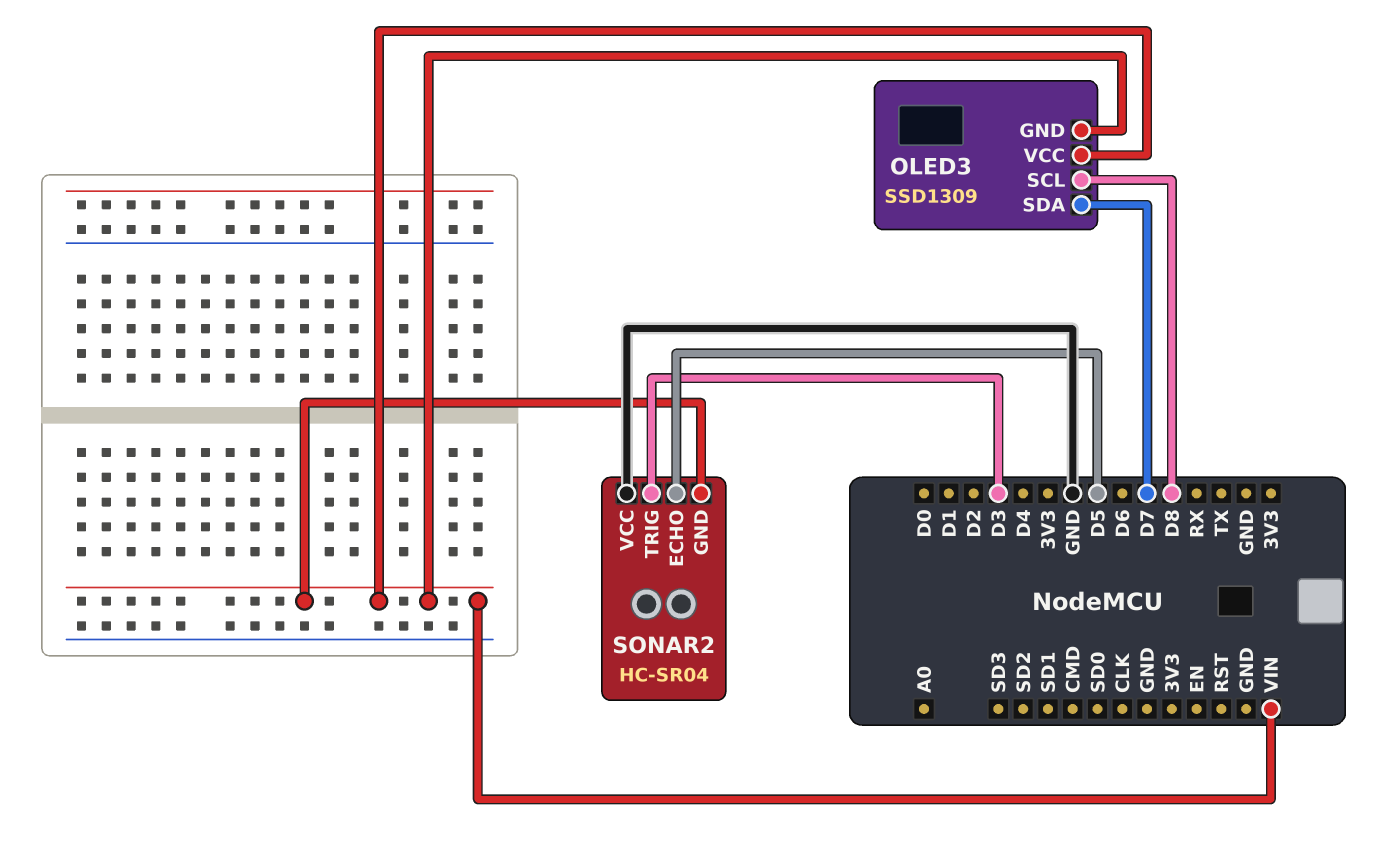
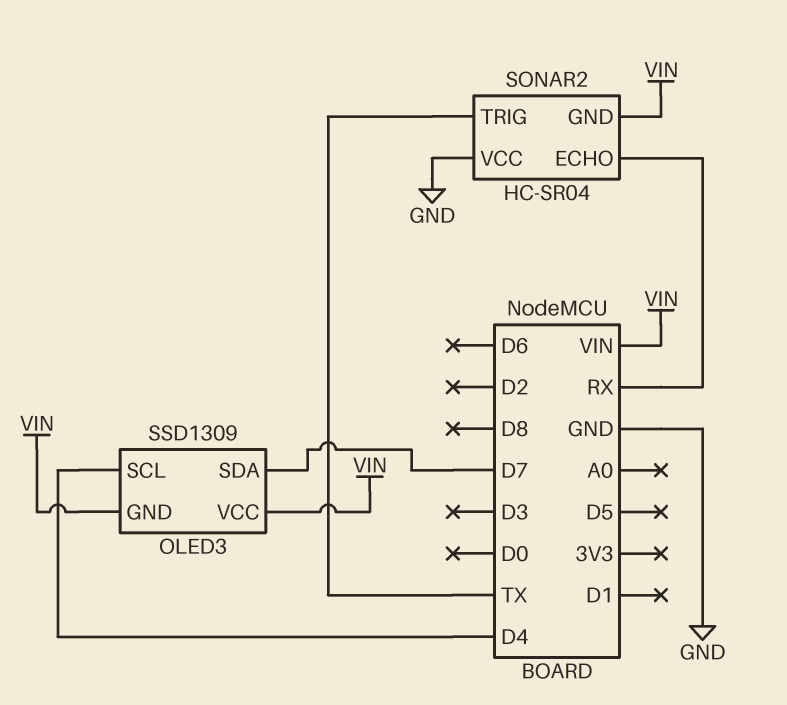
OLED3 pin SCL: D8 -> D4
SONAR2 pin ECHO: D5 -> RX
SONAR2 pin TRIG: D3 -> TX

